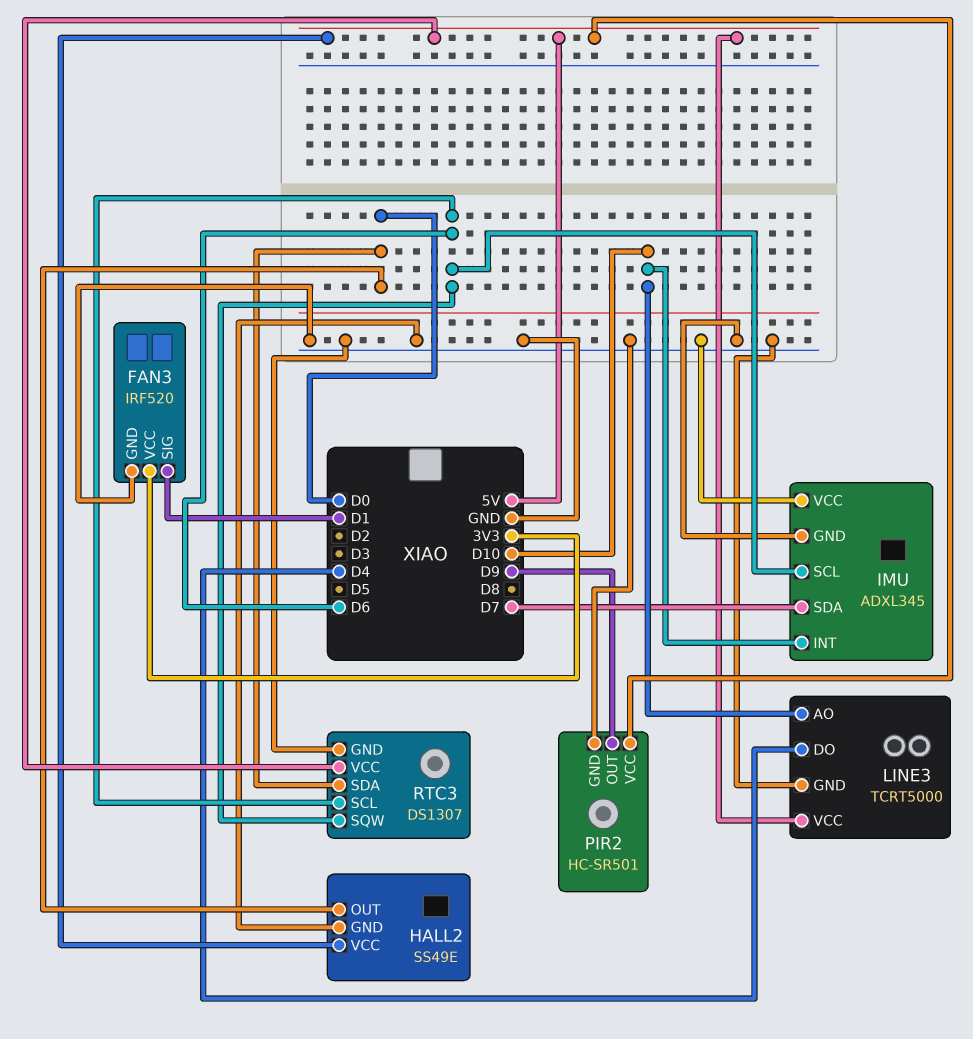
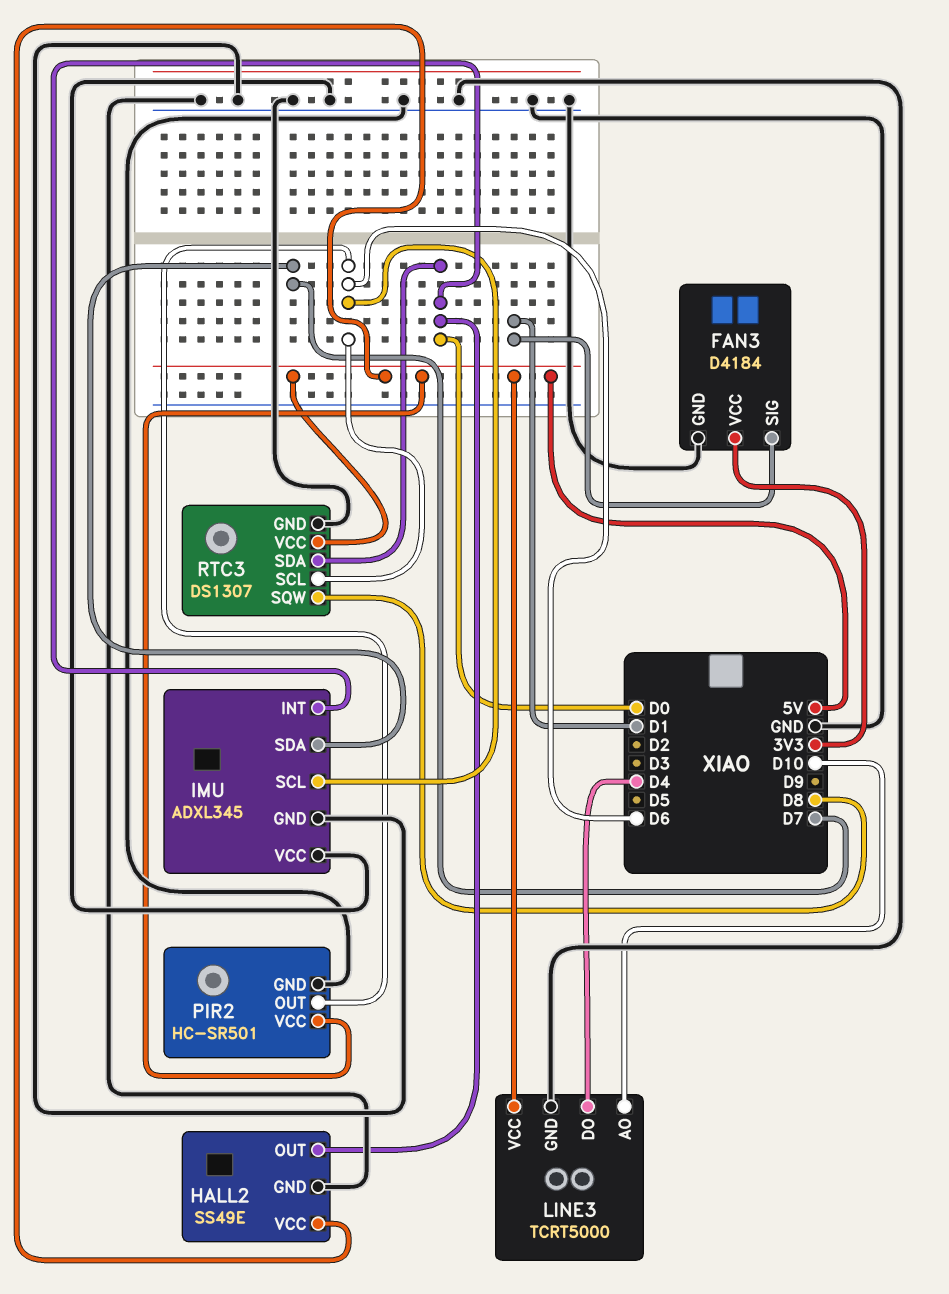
FAN3: IRF520 -> D4184
IMU pin INT: D10 -> D0
PIR2 pin OUT: D9 -> D6
RTC3 pin SQW: D6 -> D8

